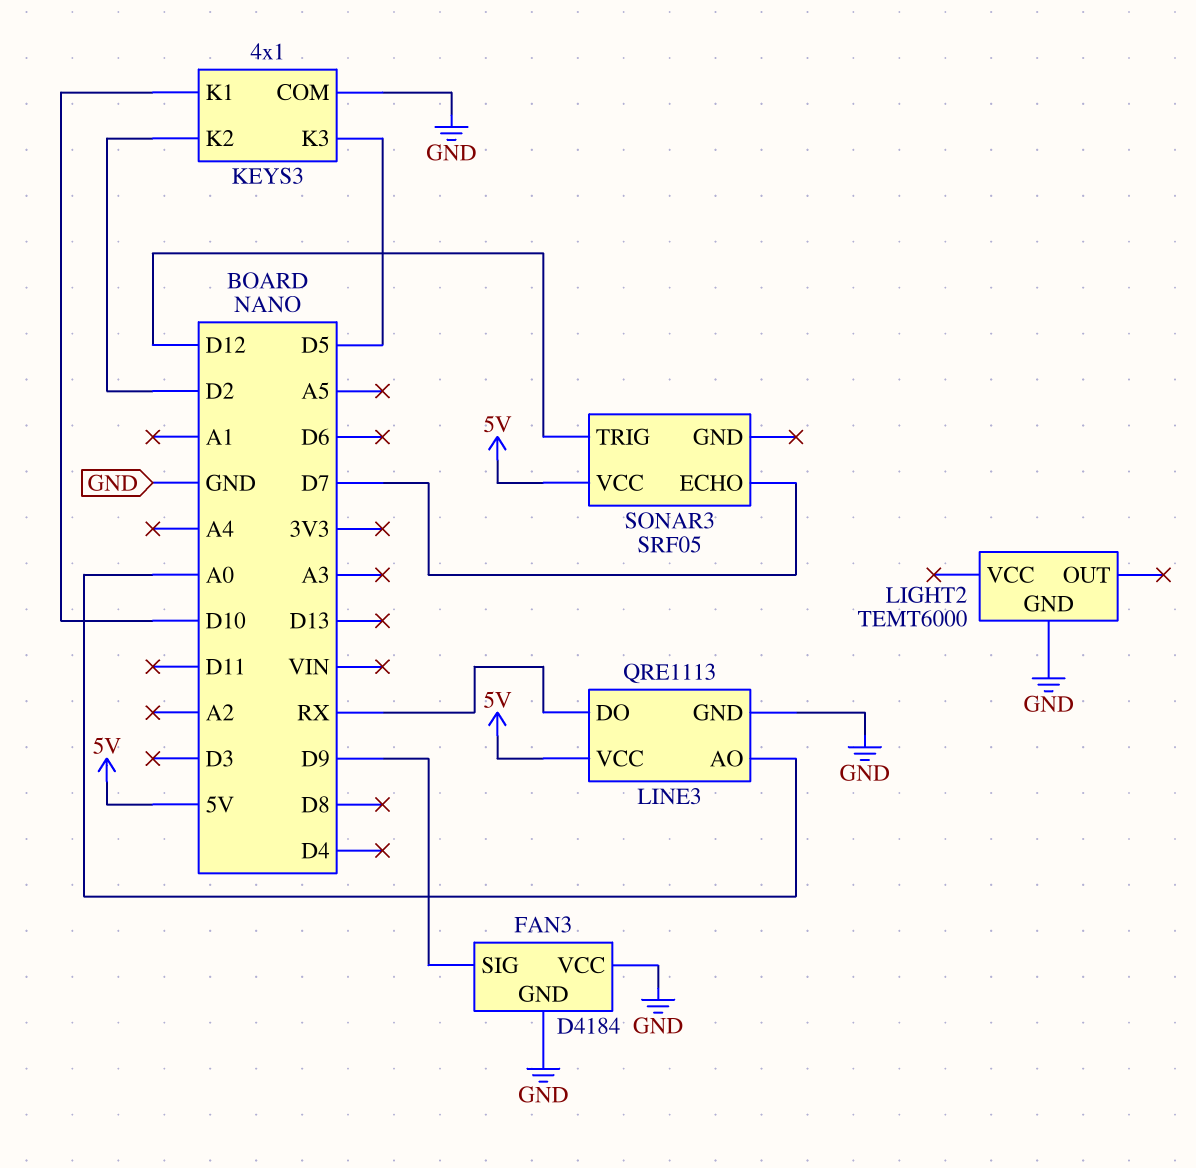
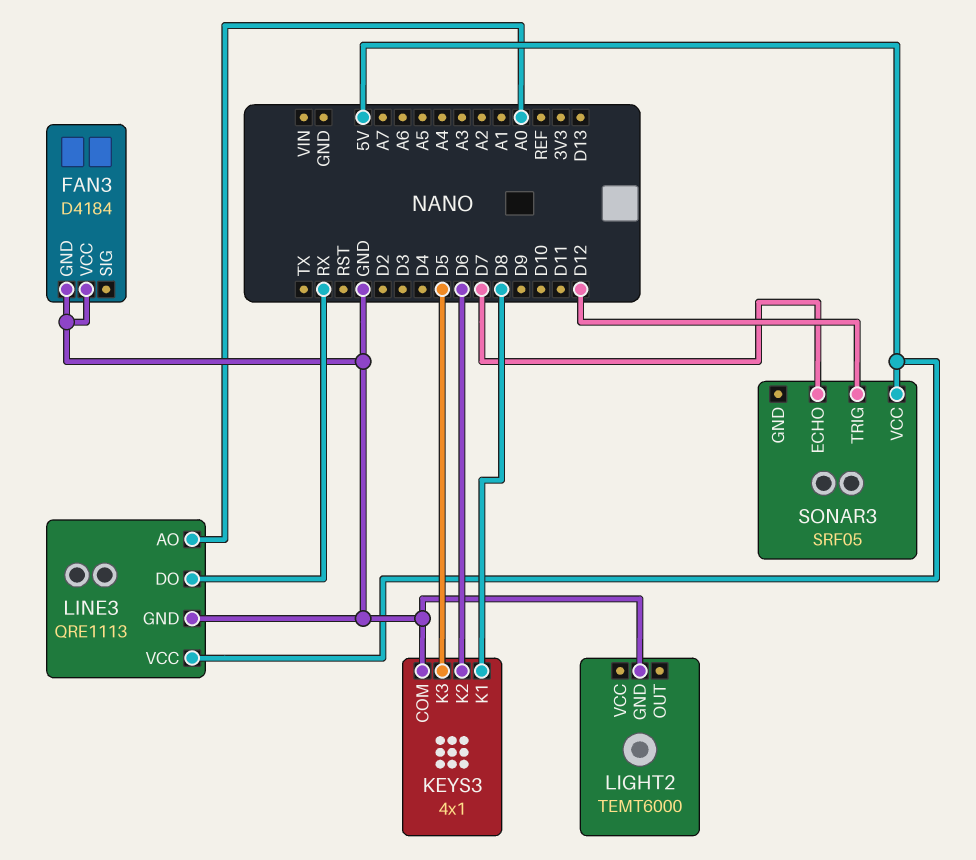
FAN3 pin SIG: D9 -> none
KEYS3 pin K1: D10 -> D8
KEYS3 pin K2: D2 -> D6

